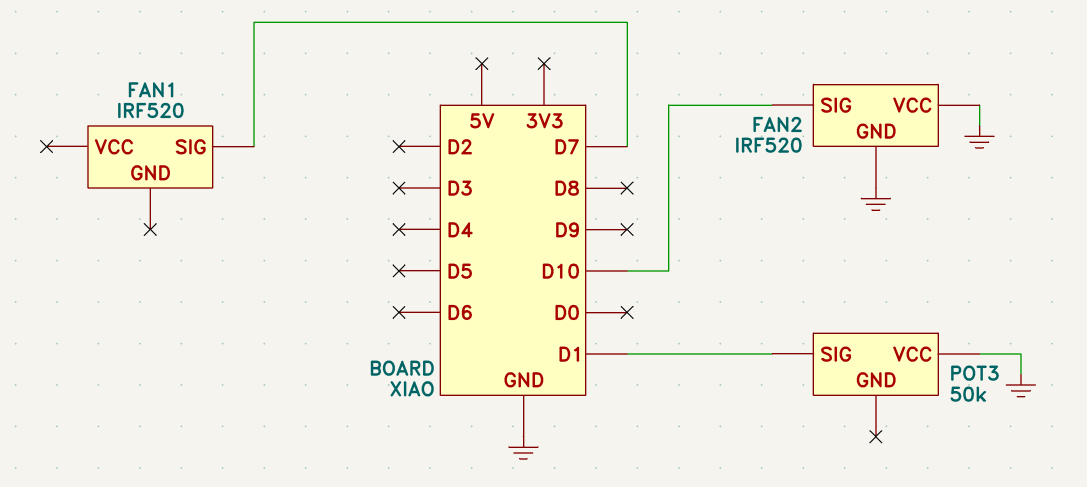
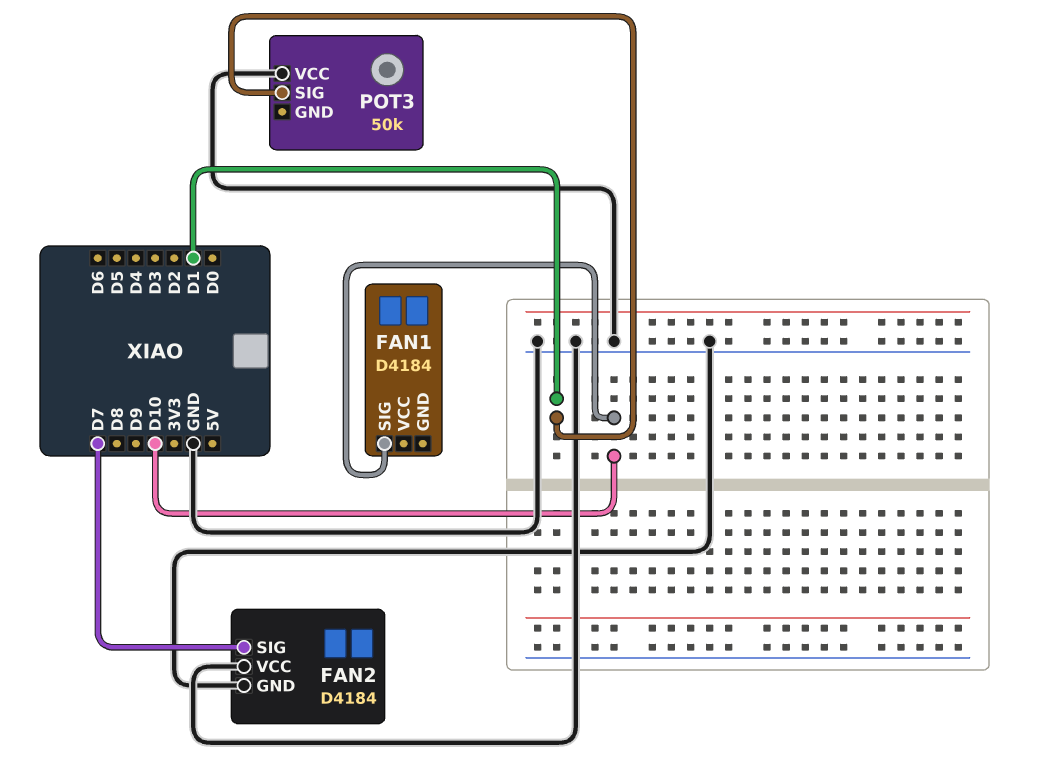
FAN1: IRF520 -> D4184
FAN1 pin SIG: D7 -> D10
FAN2: IRF520 -> D4184
FAN2 pin SIG: D10 -> D7

